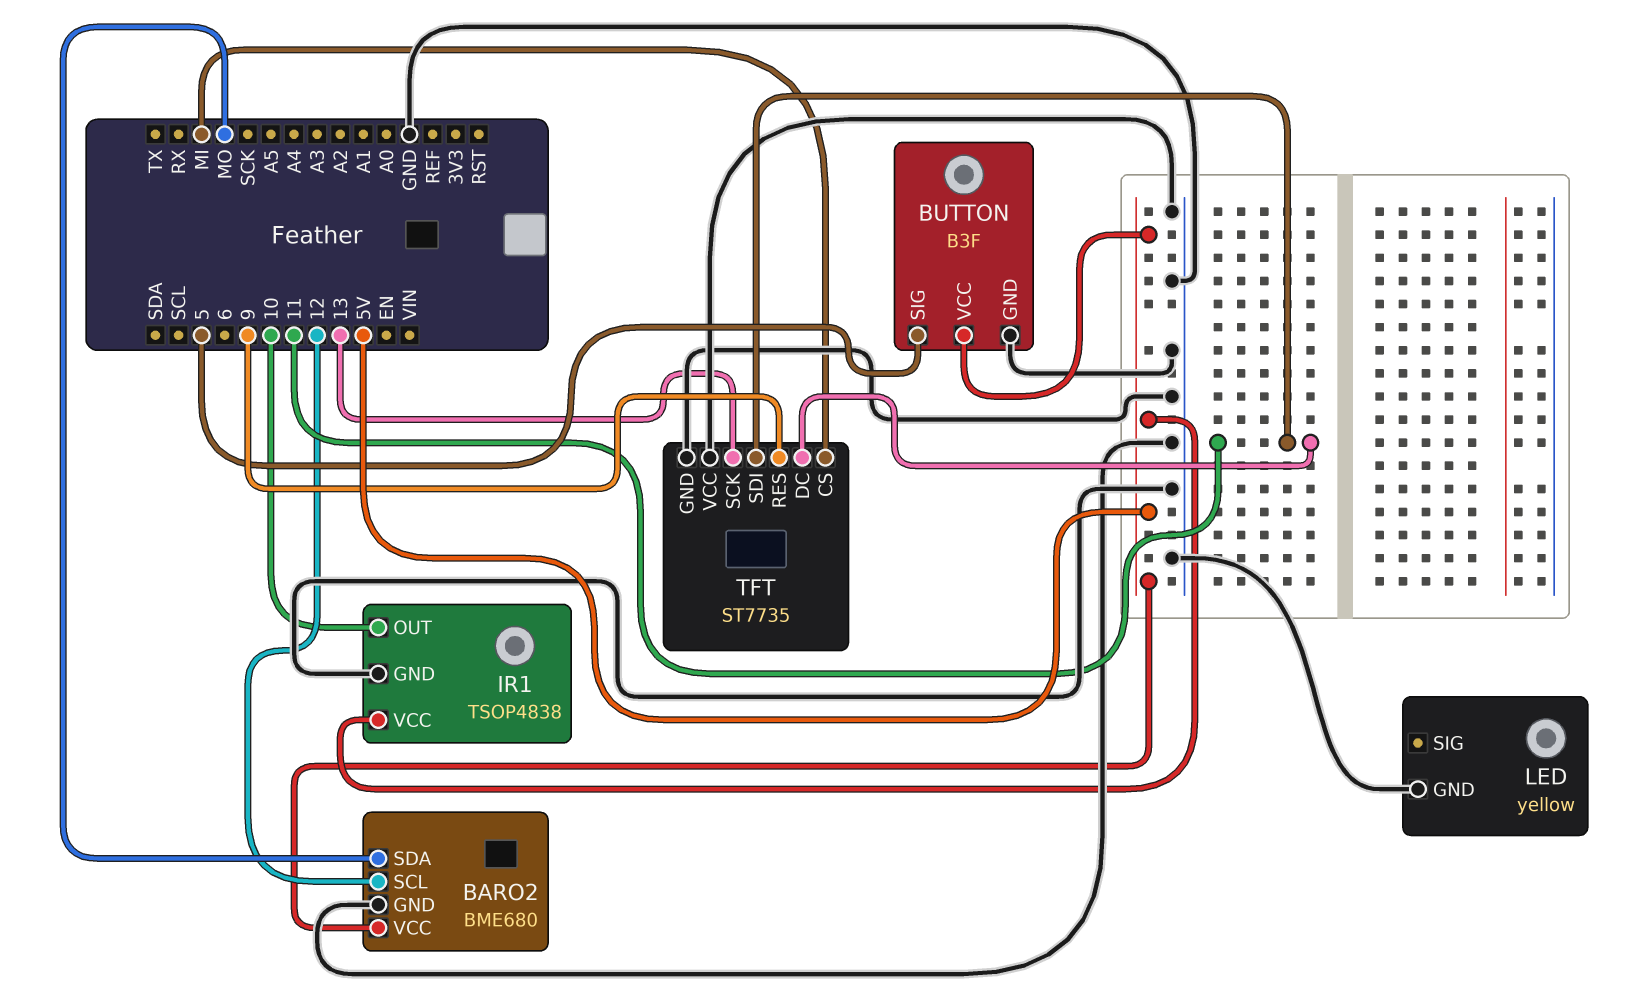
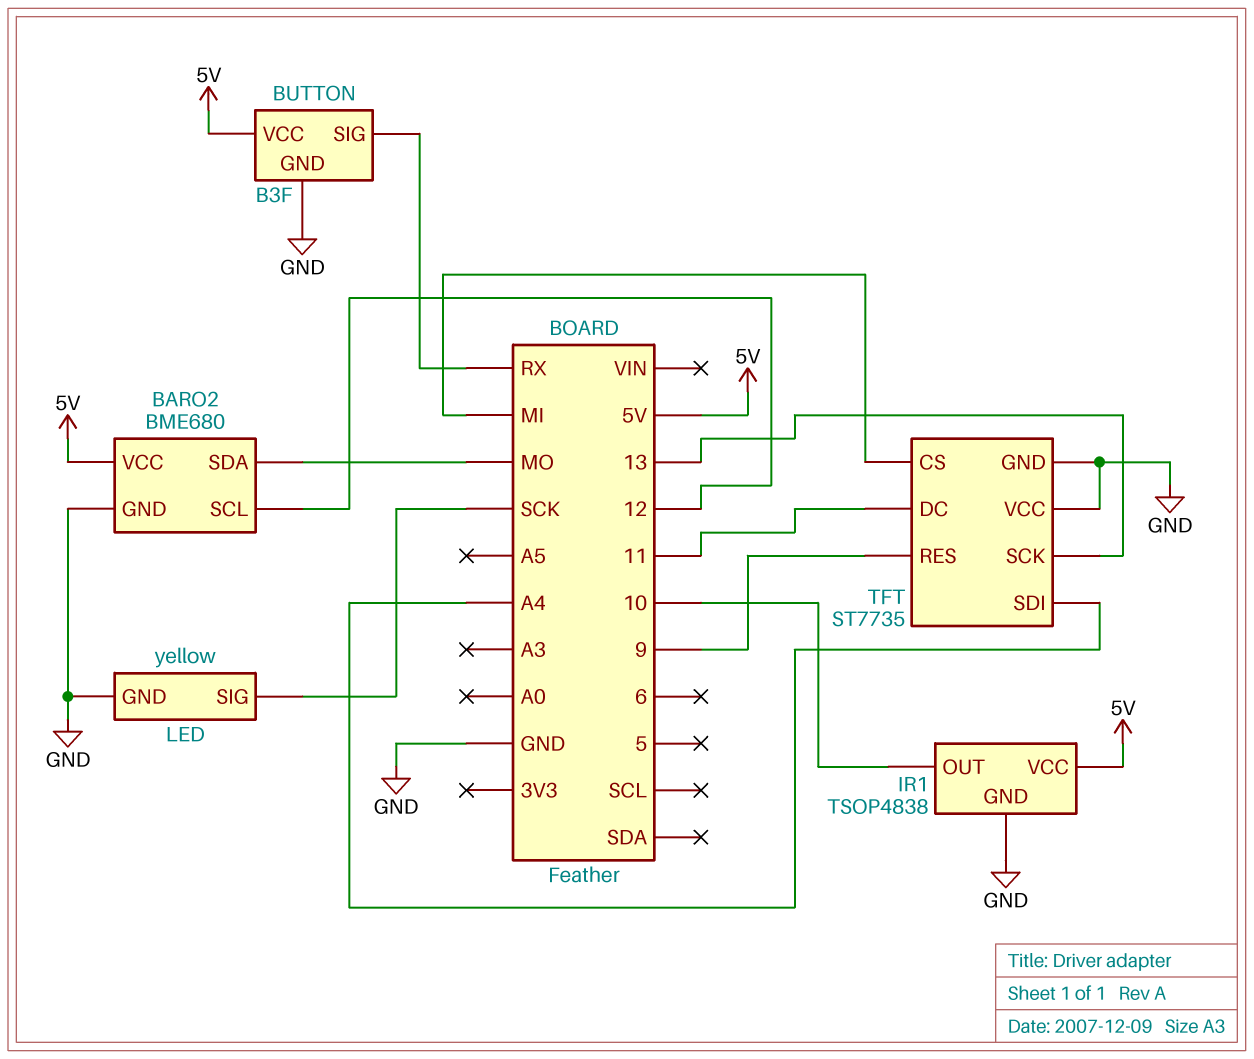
BUTTON pin SIG: 5 -> RX
LED pin SIG: none -> SCK
TFT pin SDI: 11 -> A4

